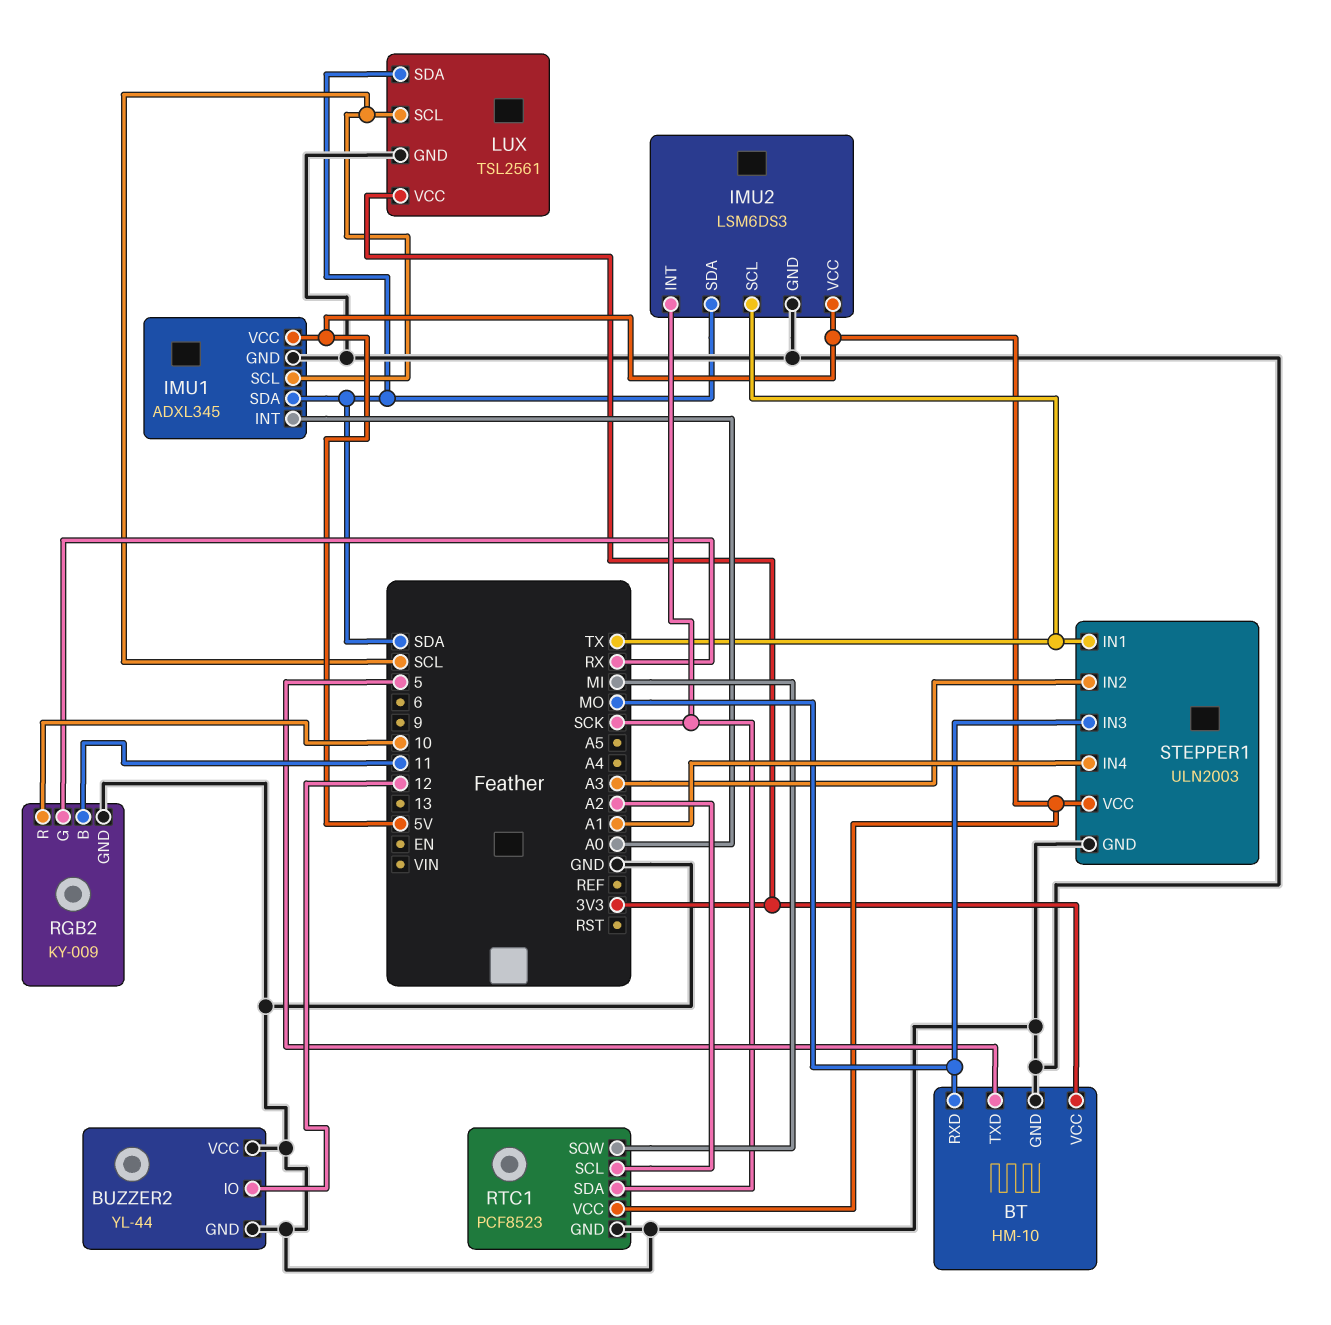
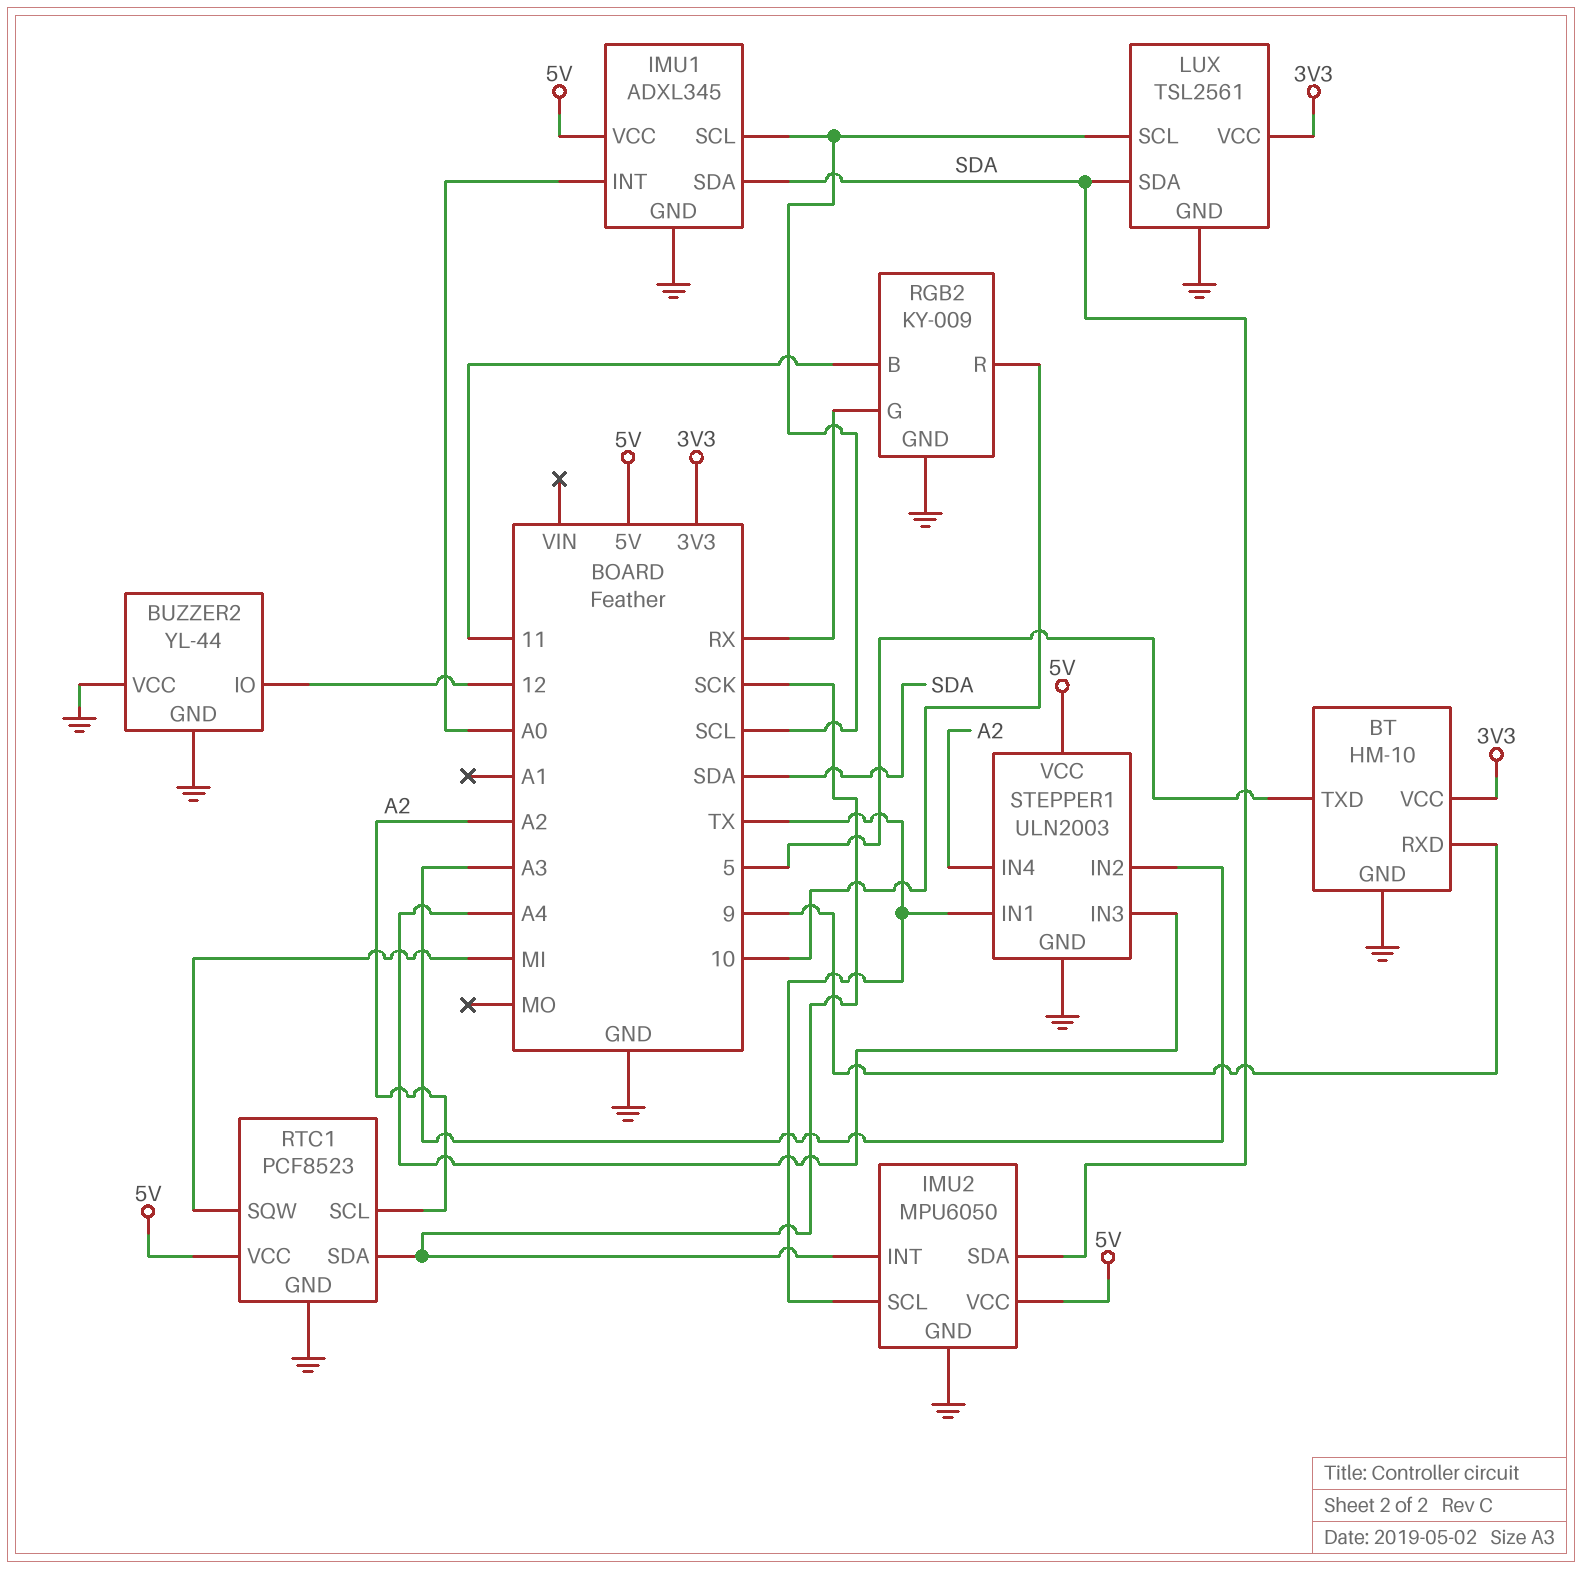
BT pin RXD: MO -> 9
IMU2: LSM6DS3 -> MPU6050
STEPPER1 pin IN3: MO -> A4
STEPPER1 pin IN4: A1 -> A2

